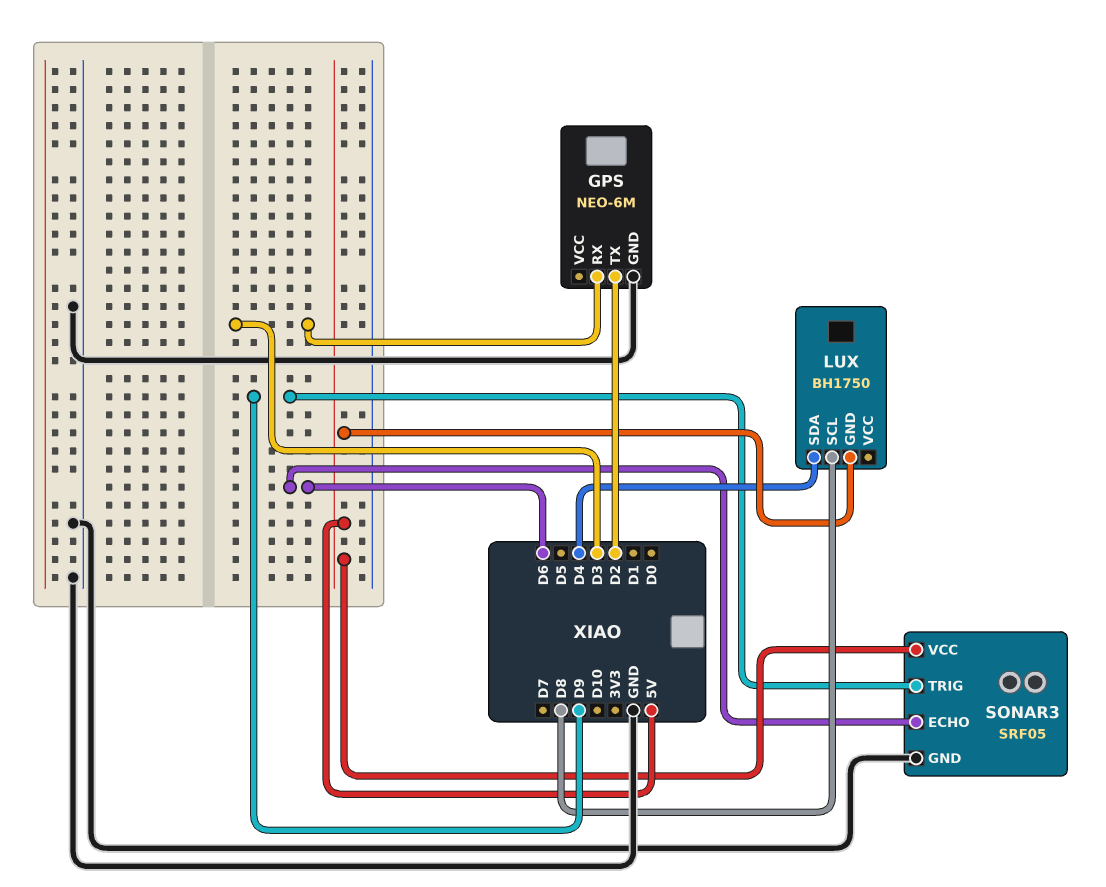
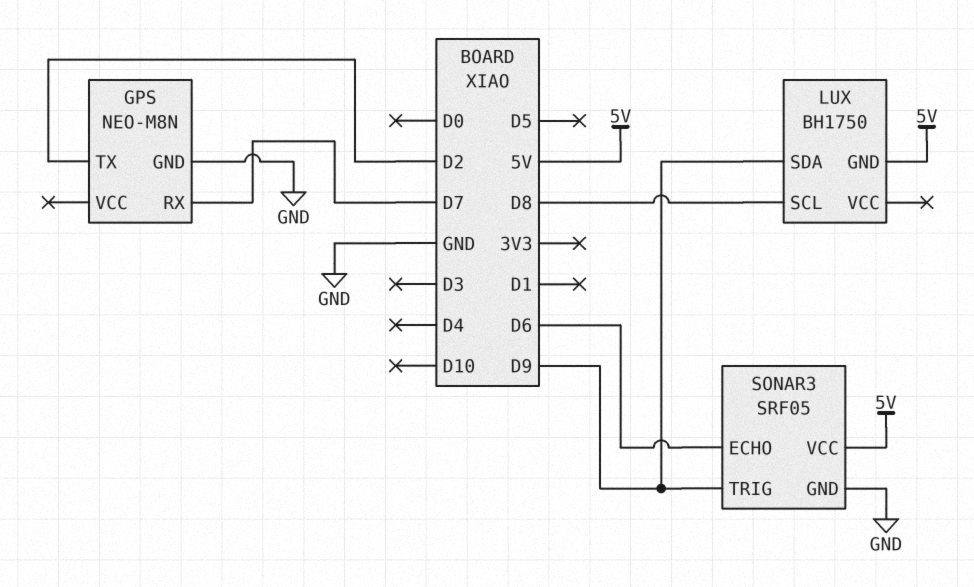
GPS: NEO-6M -> NEO-M8N
GPS pin RX: D3 -> D7
LUX pin SDA: D4 -> D9

